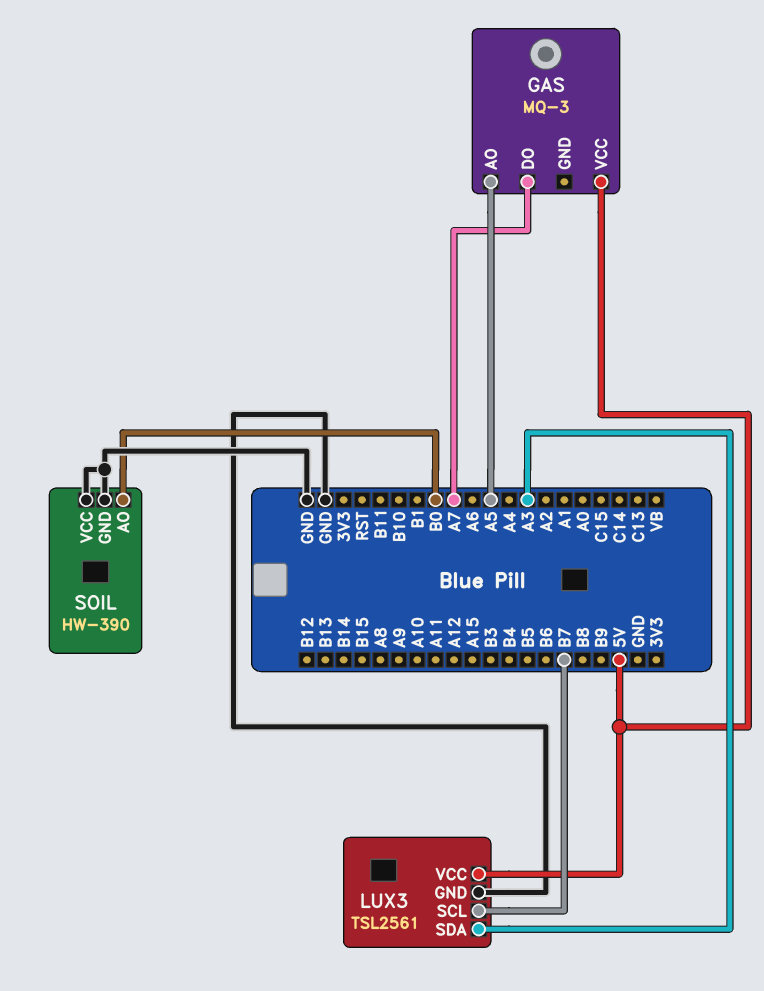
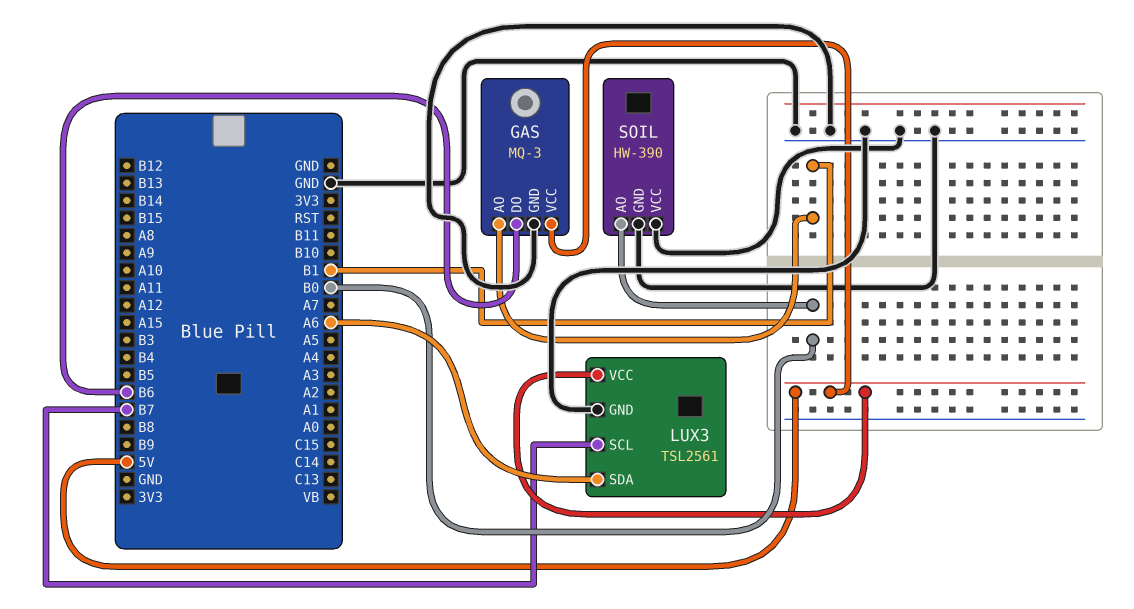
GAS pin AO: A5 -> B1
GAS pin DO: A7 -> B6
GAS pin GND: none -> GND
LUX3 pin SDA: A3 -> A6

